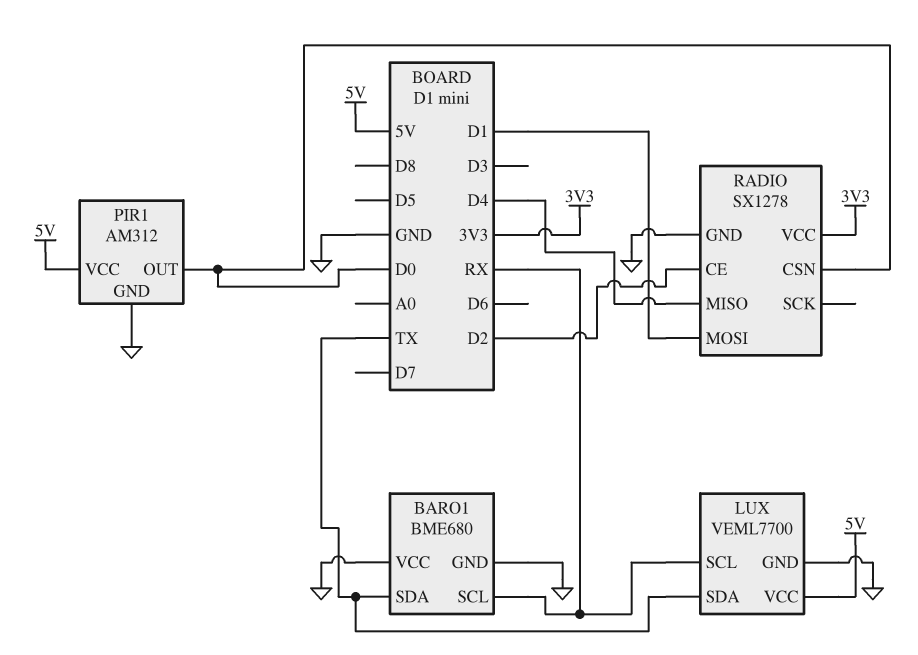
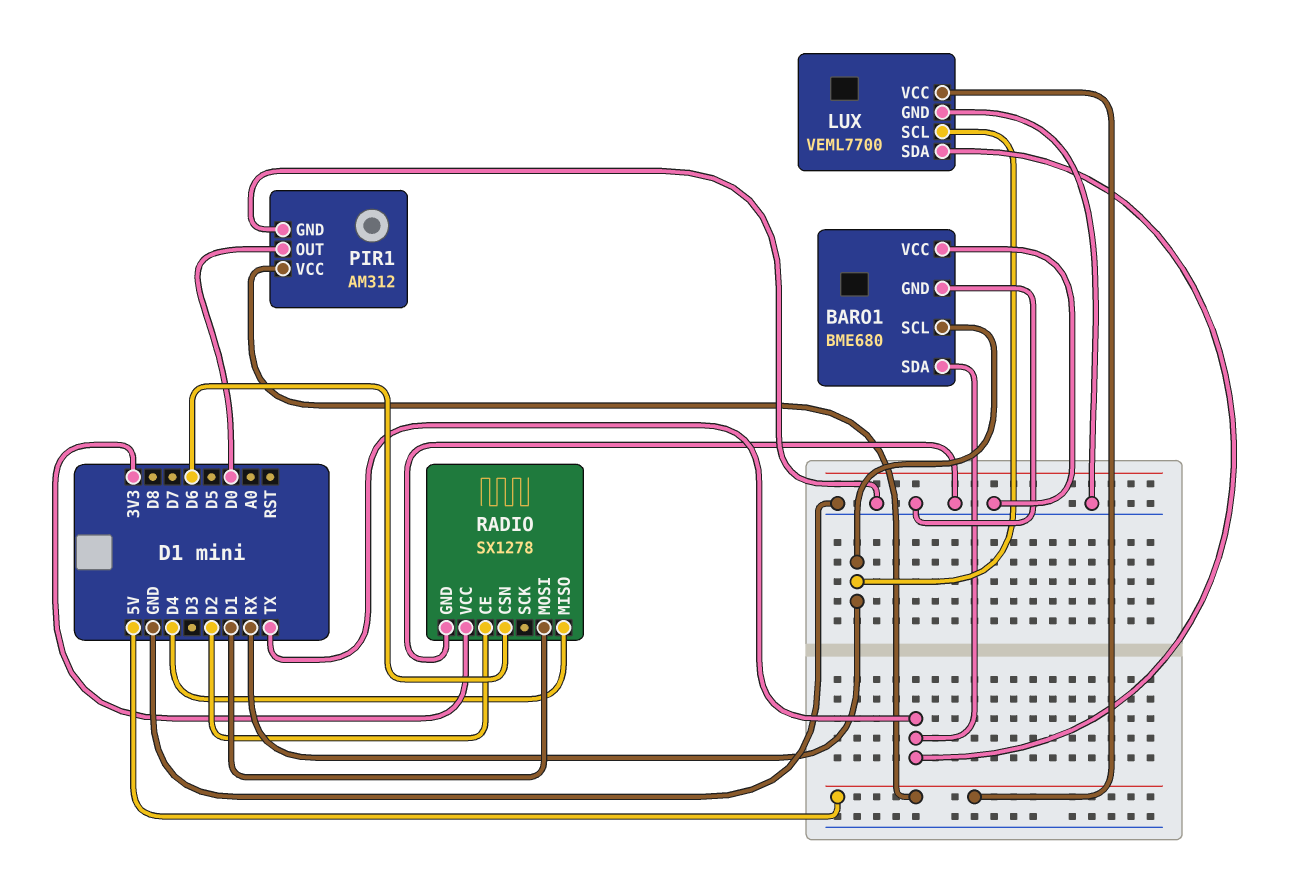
RADIO pin CSN: D0 -> D6

